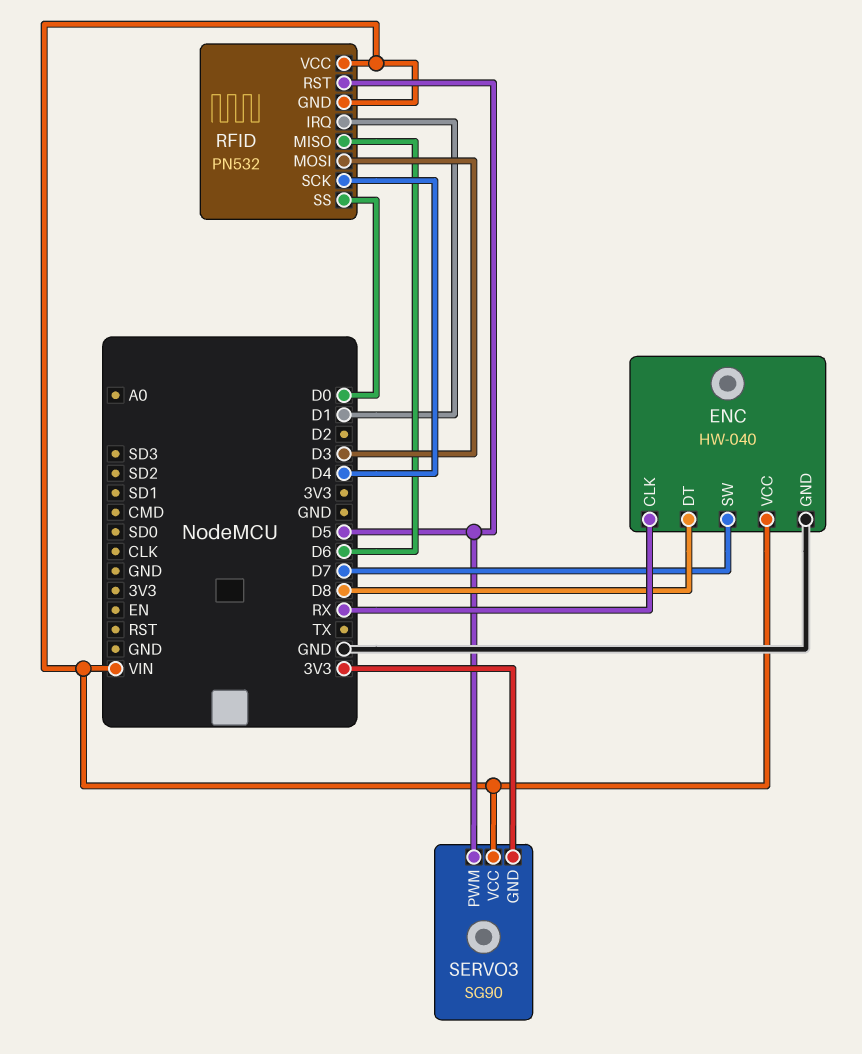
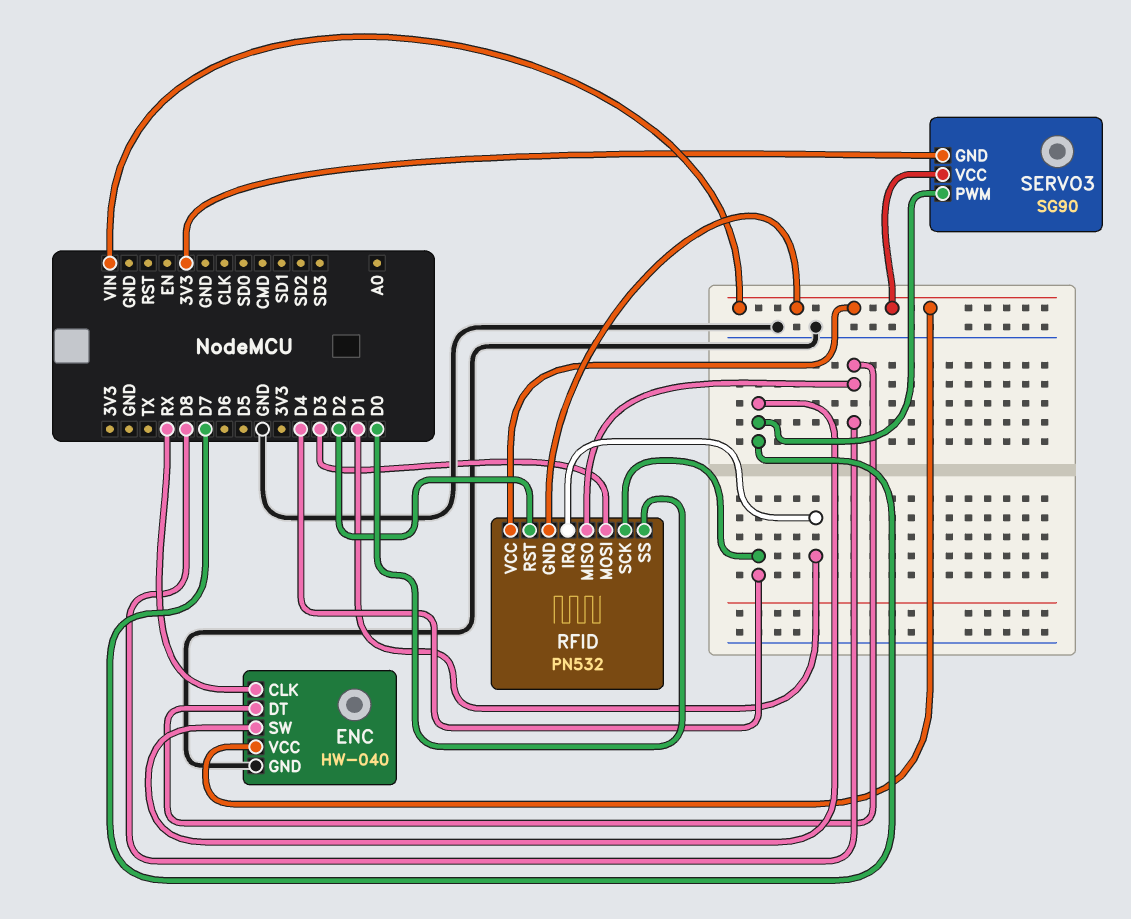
RFID pin MISO: D6 -> D8
RFID pin RST: D5 -> D2
SERVO3 pin PWM: D5 -> D7

